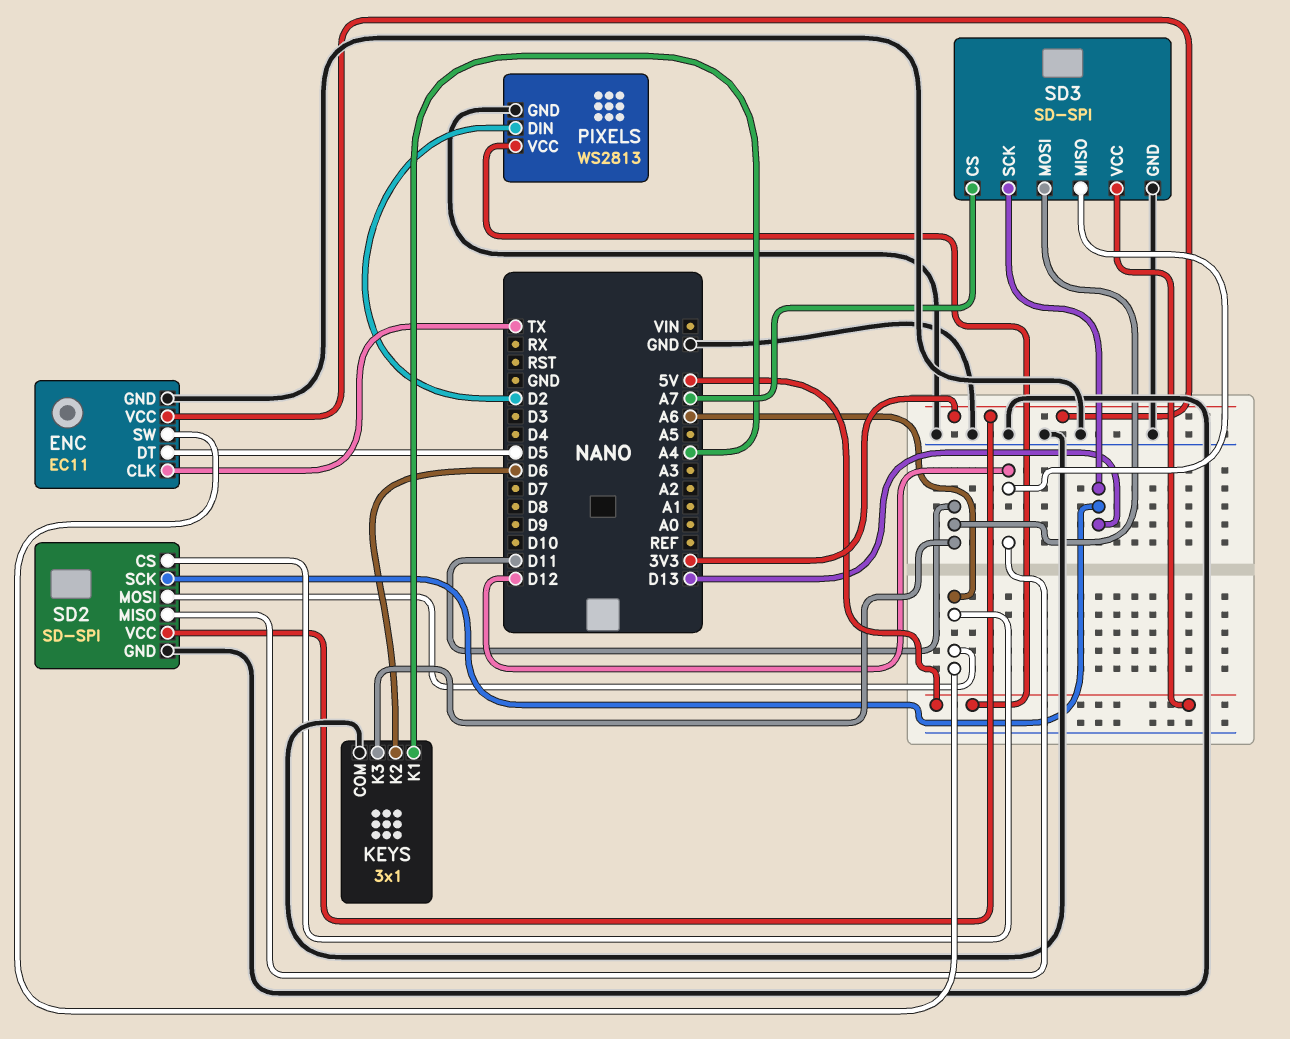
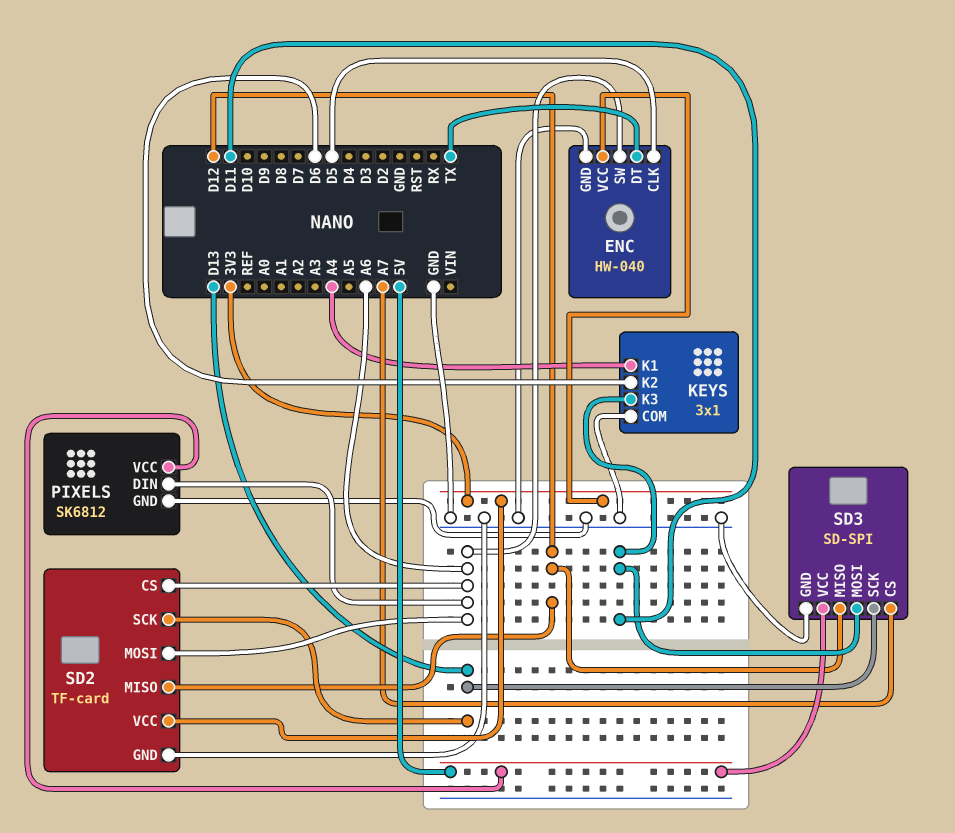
ENC: EC11 -> HW-040
ENC pin CLK: TX -> D5
ENC pin DT: D5 -> TX
PIXELS: WS2813 -> SK6812
PIXELS pin DIN: D2 -> A6
SD2: SD-SPI -> TF-card

